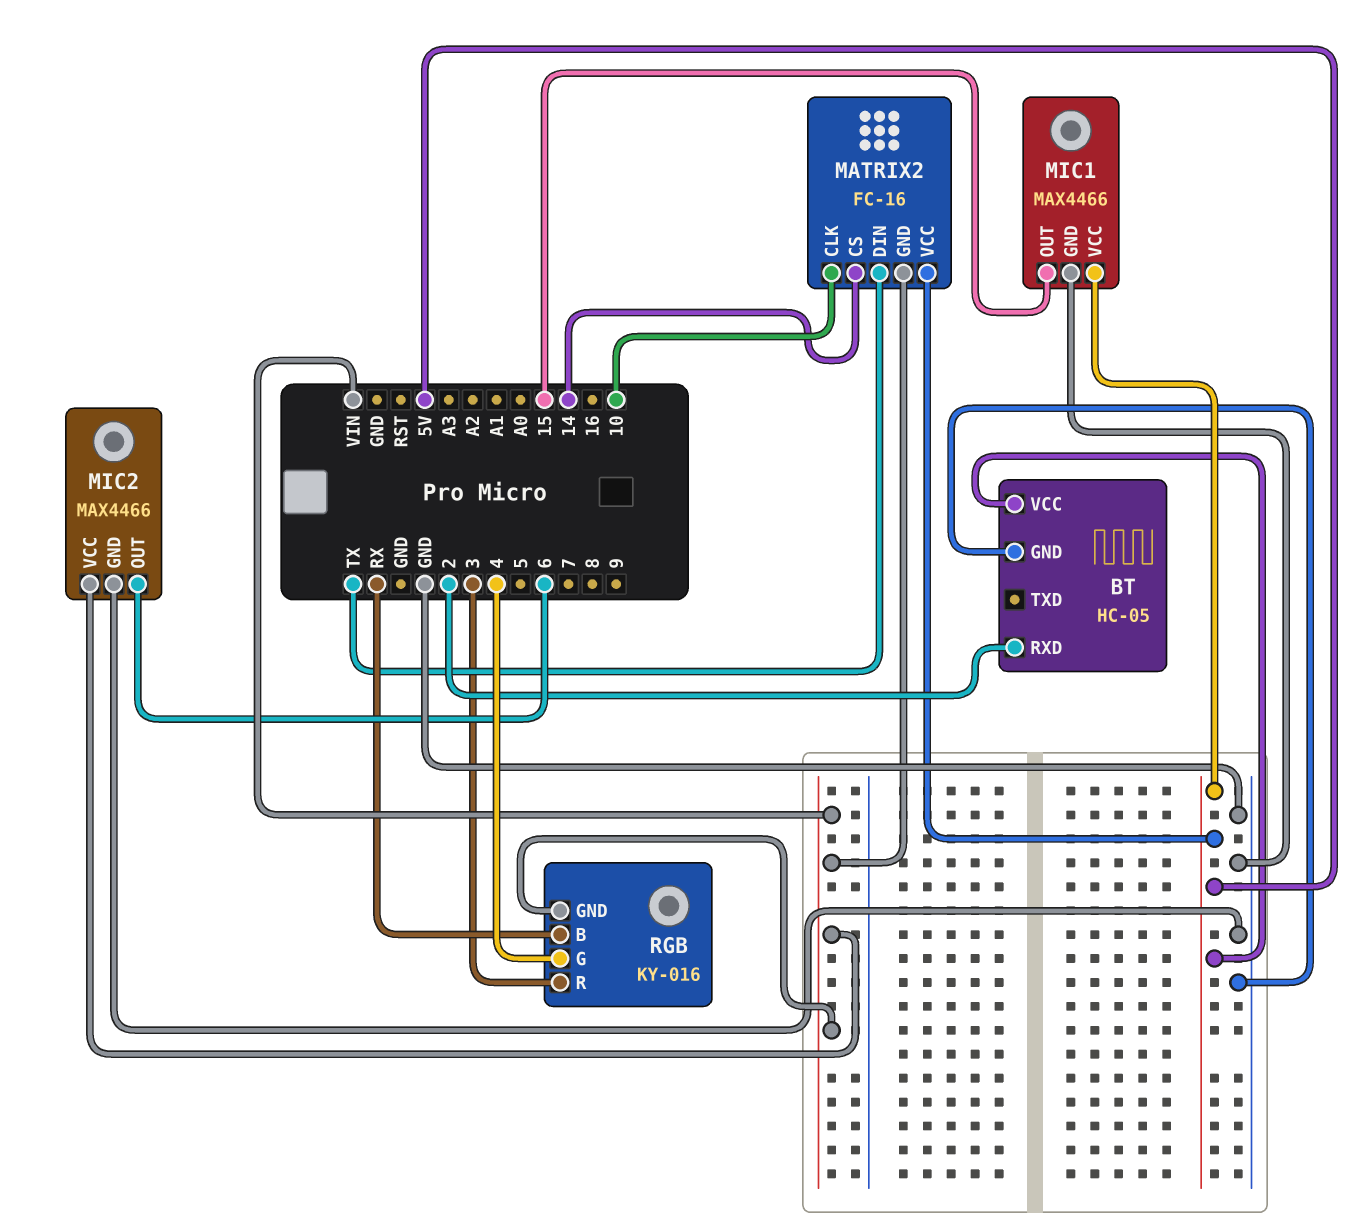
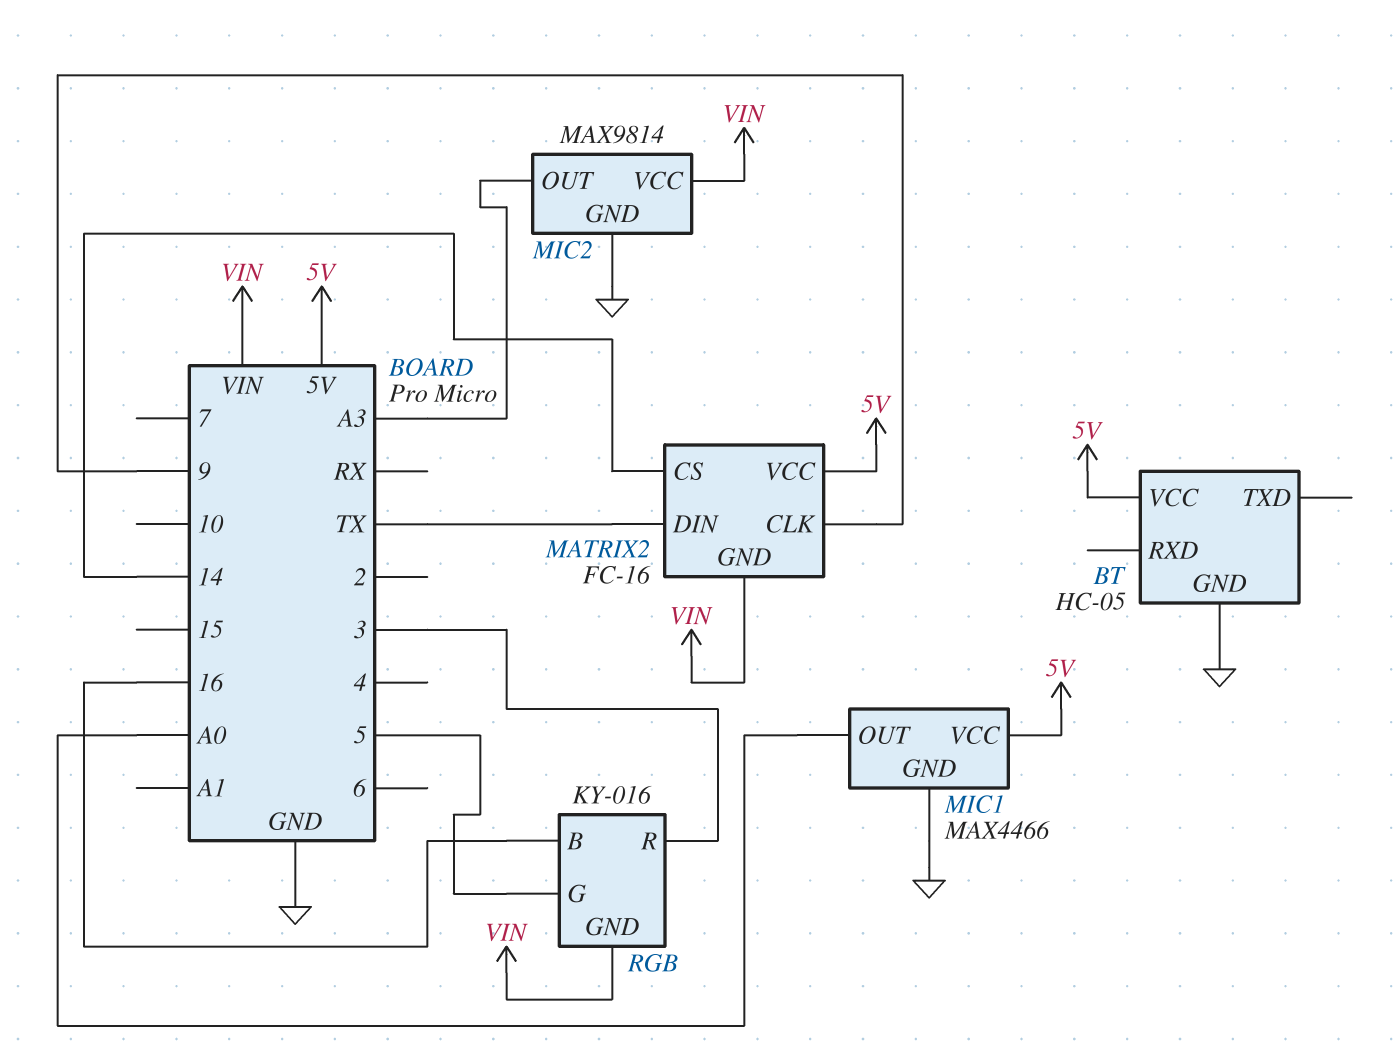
BT pin RXD: 2 -> none
MATRIX2 pin CLK: 10 -> 9
MIC1 pin OUT: 15 -> A0
MIC2: MAX4466 -> MAX9814
MIC2 pin OUT: 6 -> A3
RGB pin B: RX -> 16
RGB pin G: 4 -> 5

